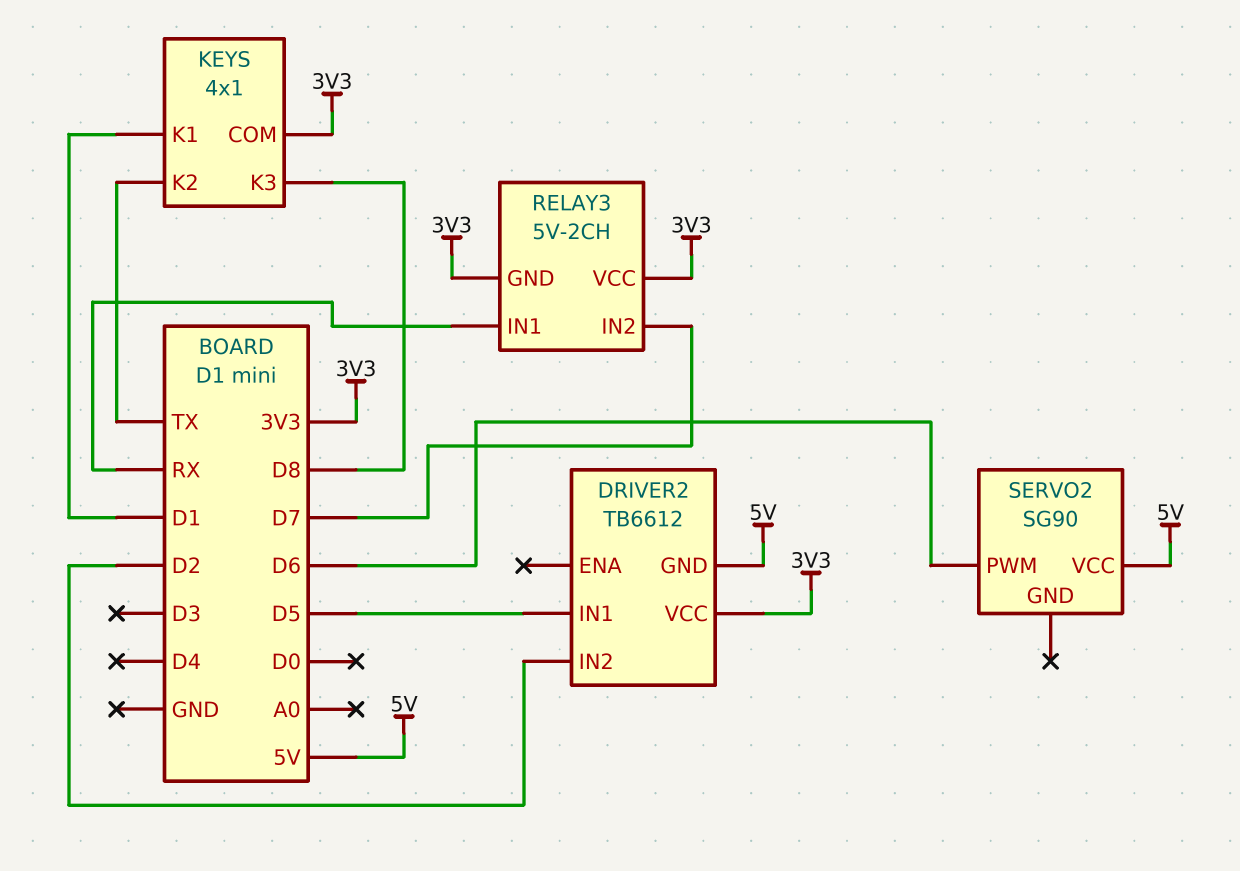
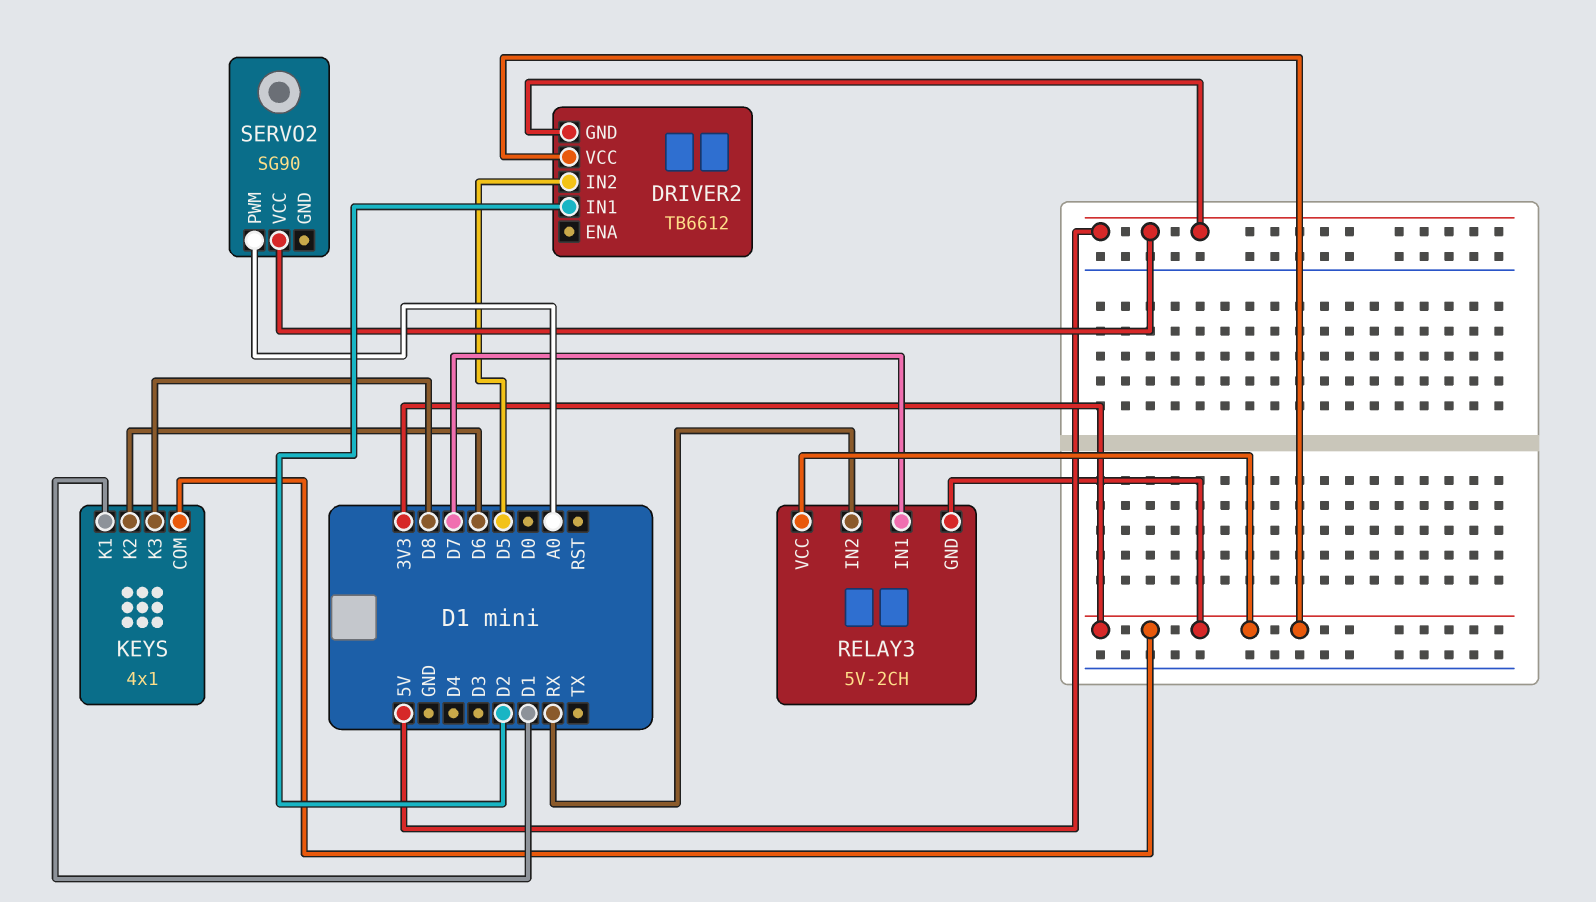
DRIVER2 pin IN1: D5 -> D2
DRIVER2 pin IN2: D2 -> D5
KEYS pin K2: TX -> D6
RELAY3 pin IN1: RX -> D7
RELAY3 pin IN2: D7 -> RX
SERVO2 pin PWM: D6 -> A0

